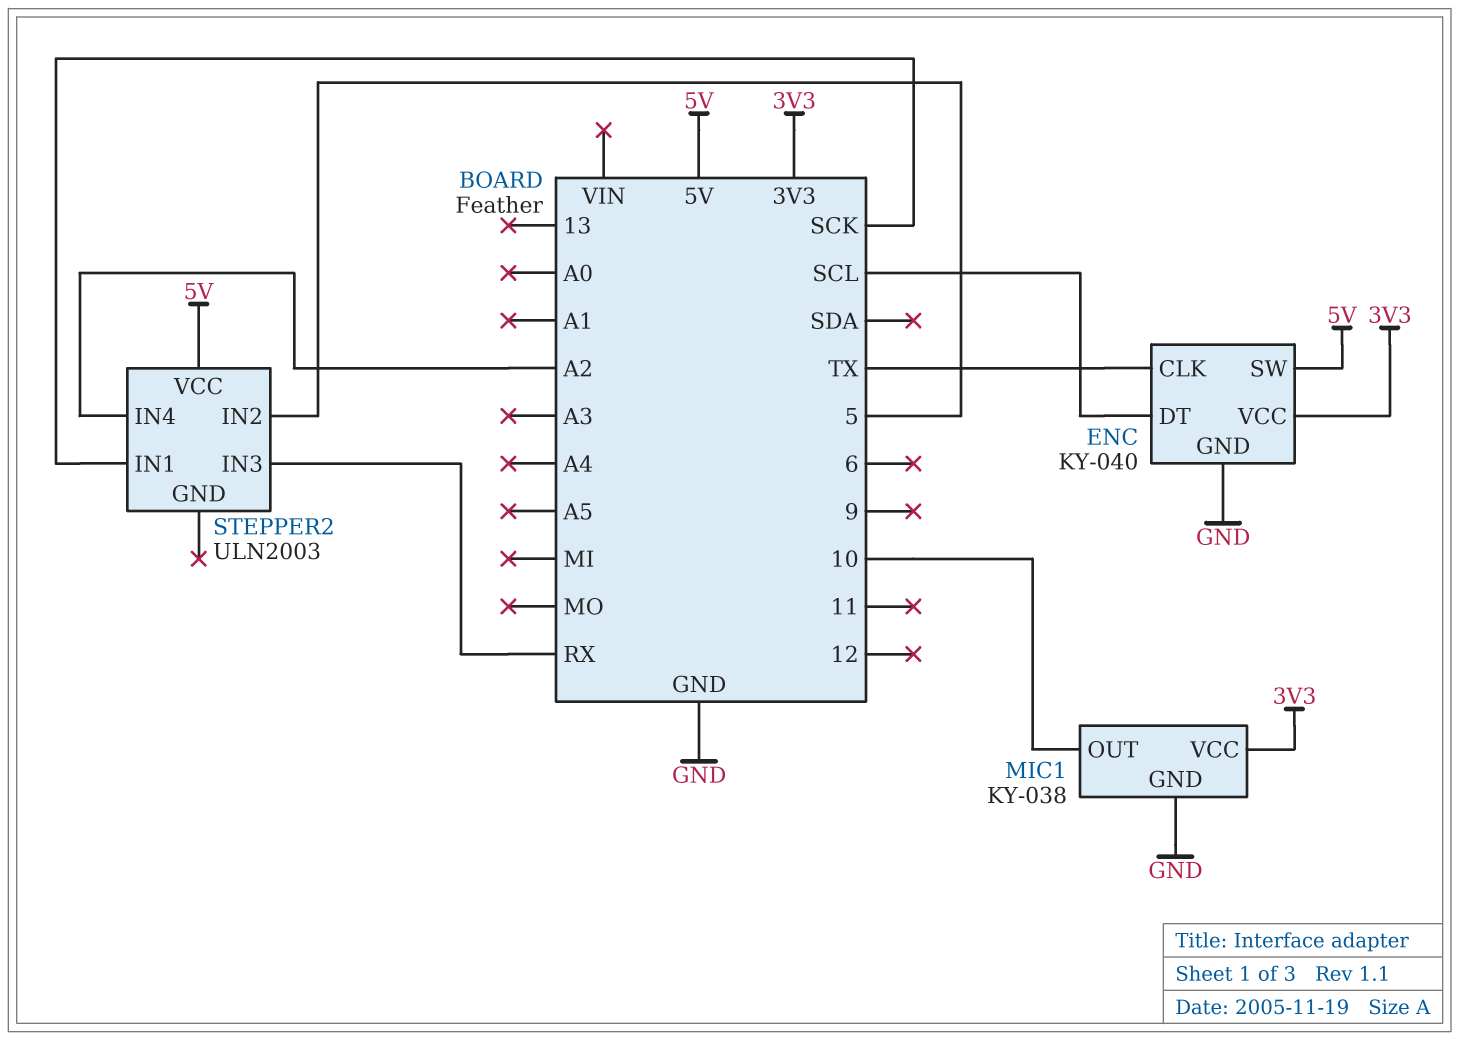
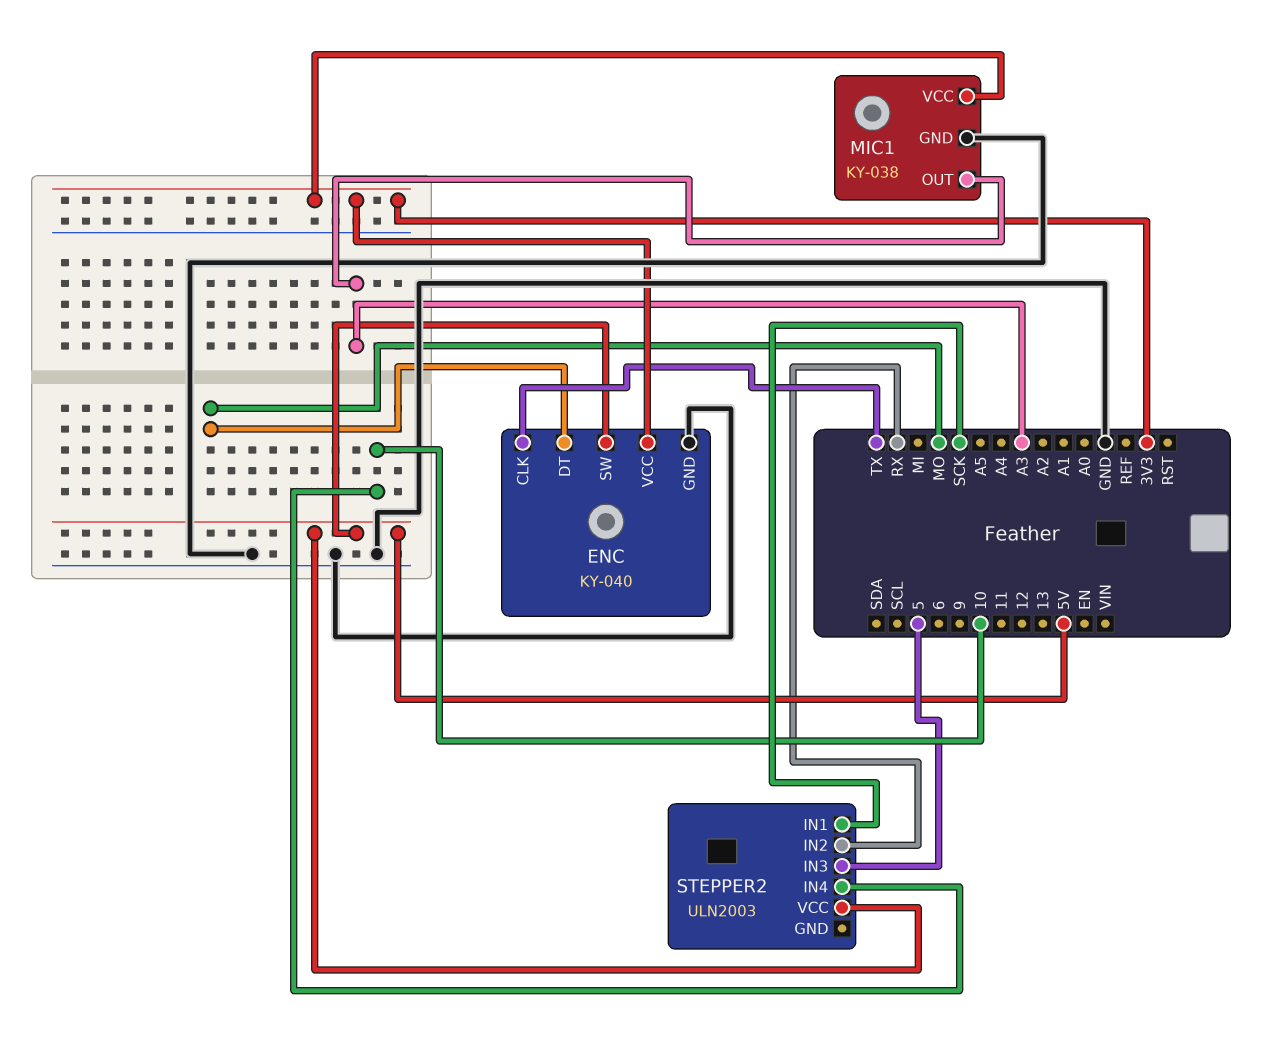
ENC pin DT: SCL -> MO
MIC1 pin OUT: 10 -> A3
STEPPER2 pin IN2: 5 -> RX
STEPPER2 pin IN3: RX -> 5
STEPPER2 pin IN4: A2 -> 10

